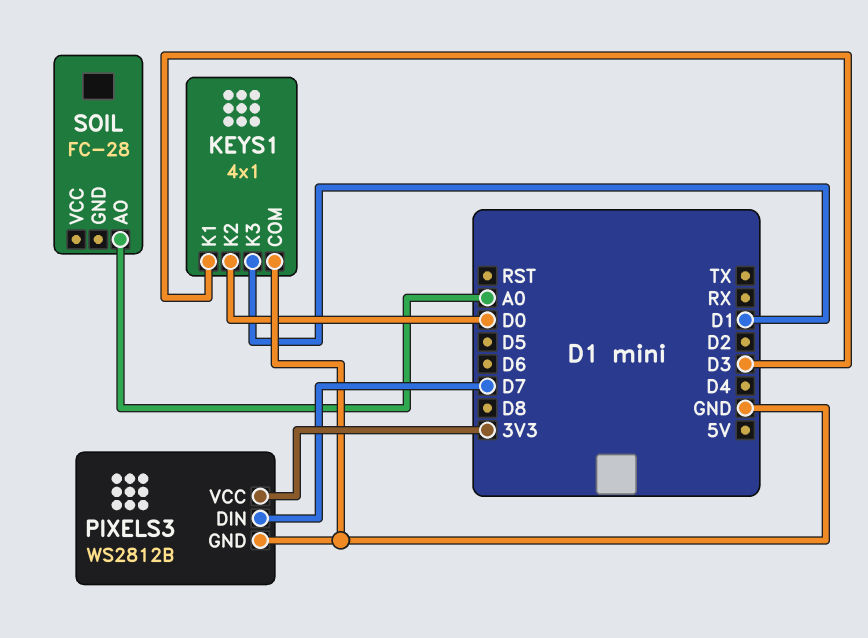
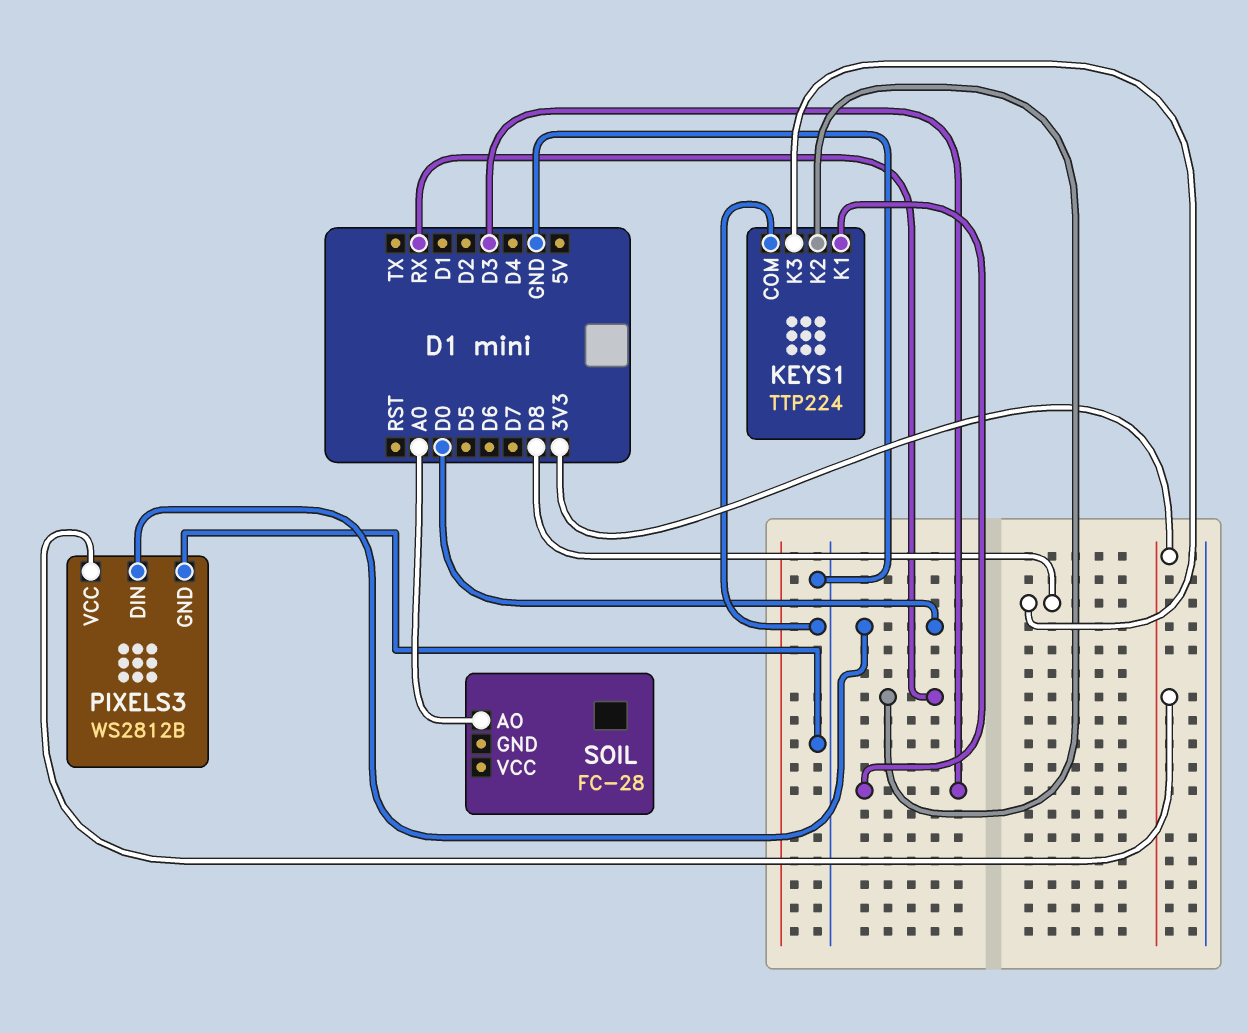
KEYS1: 4x1 -> TTP224
KEYS1 pin K2: D0 -> RX
KEYS1 pin K3: D1 -> D8
PIXELS3 pin DIN: D7 -> D0

